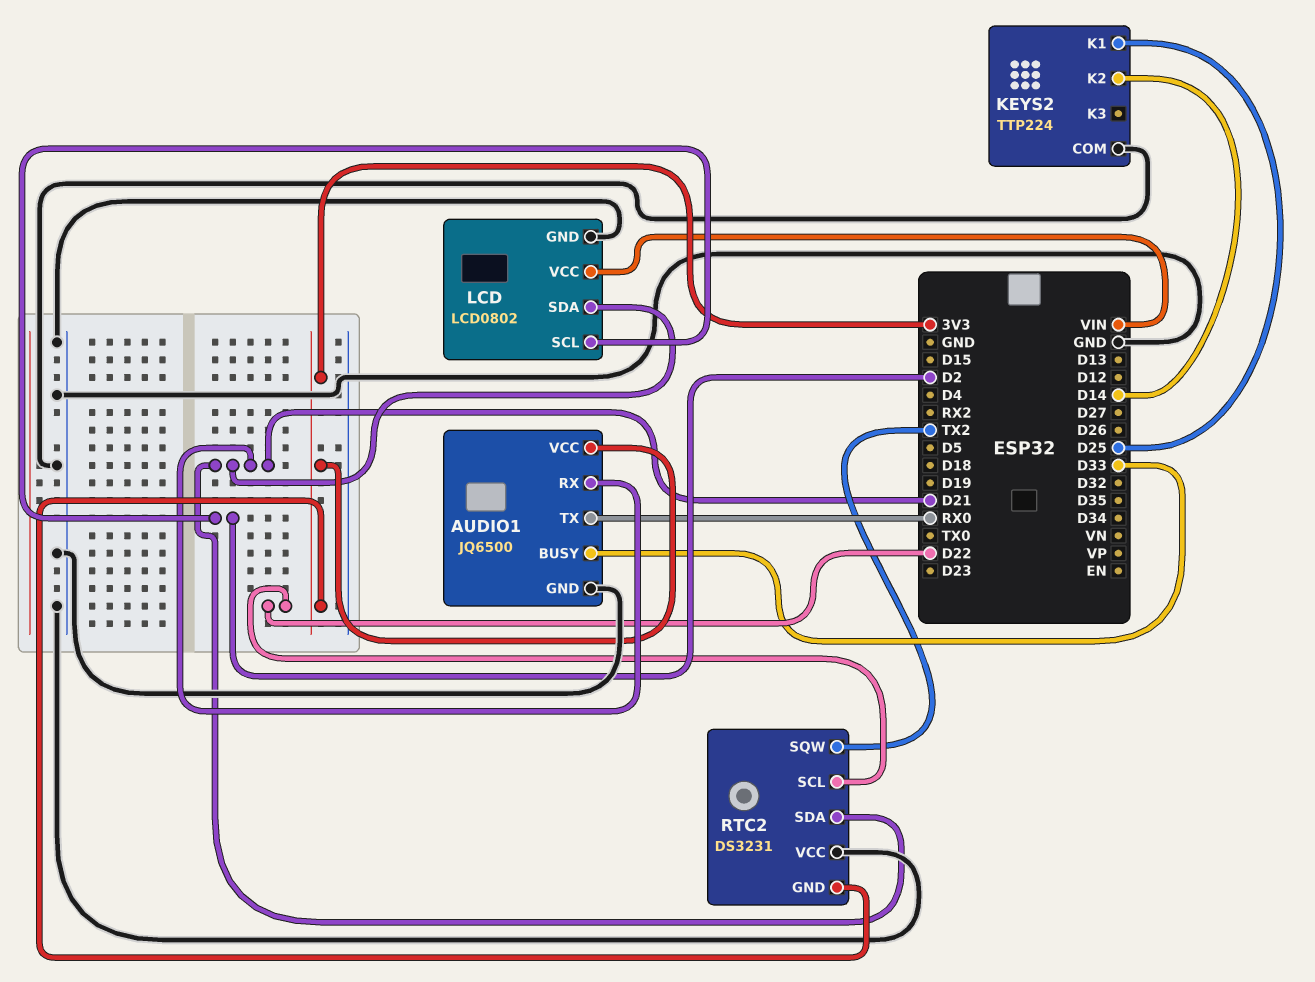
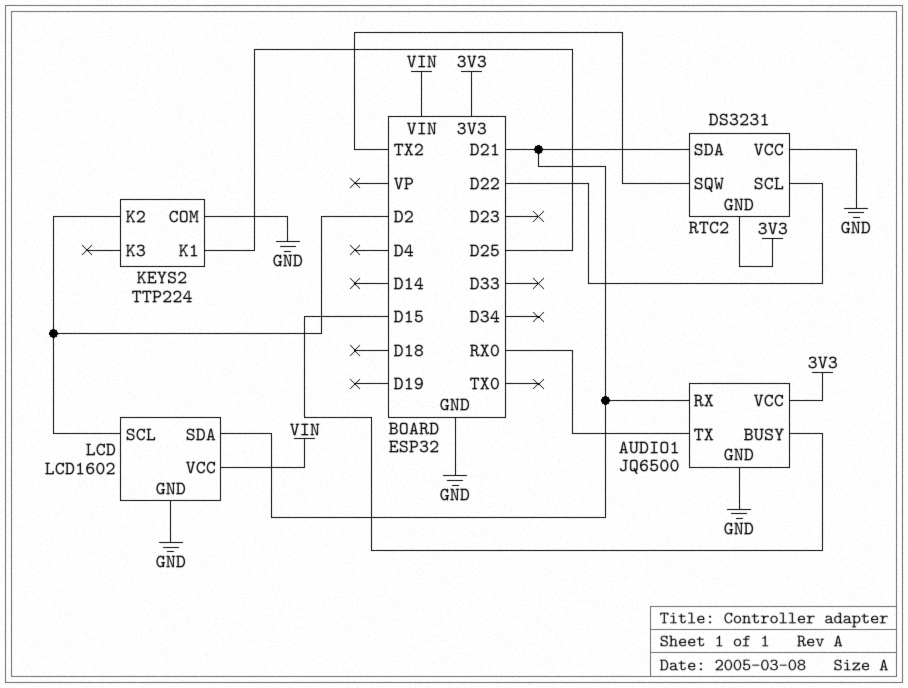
AUDIO1 pin BUSY: D33 -> D15
KEYS2 pin K2: D14 -> D2
LCD: LCD0802 -> LCD1602

